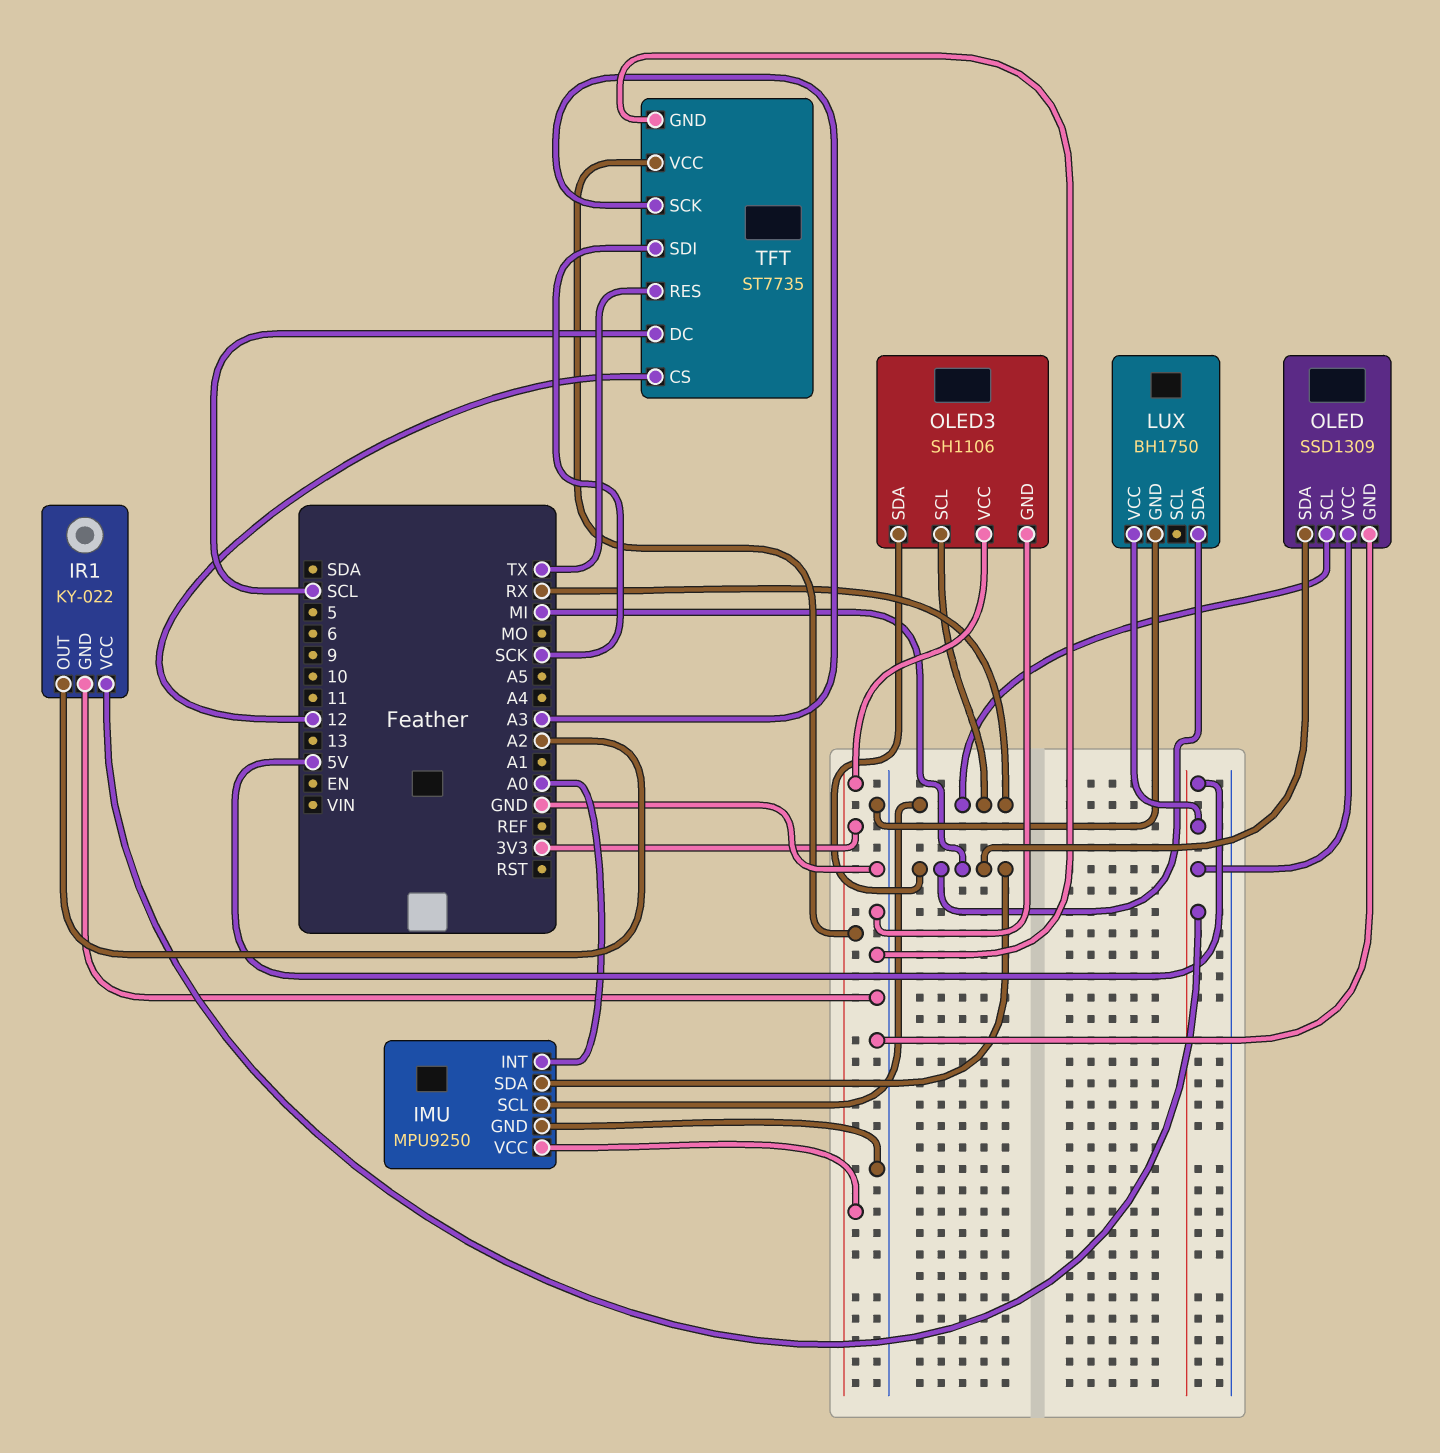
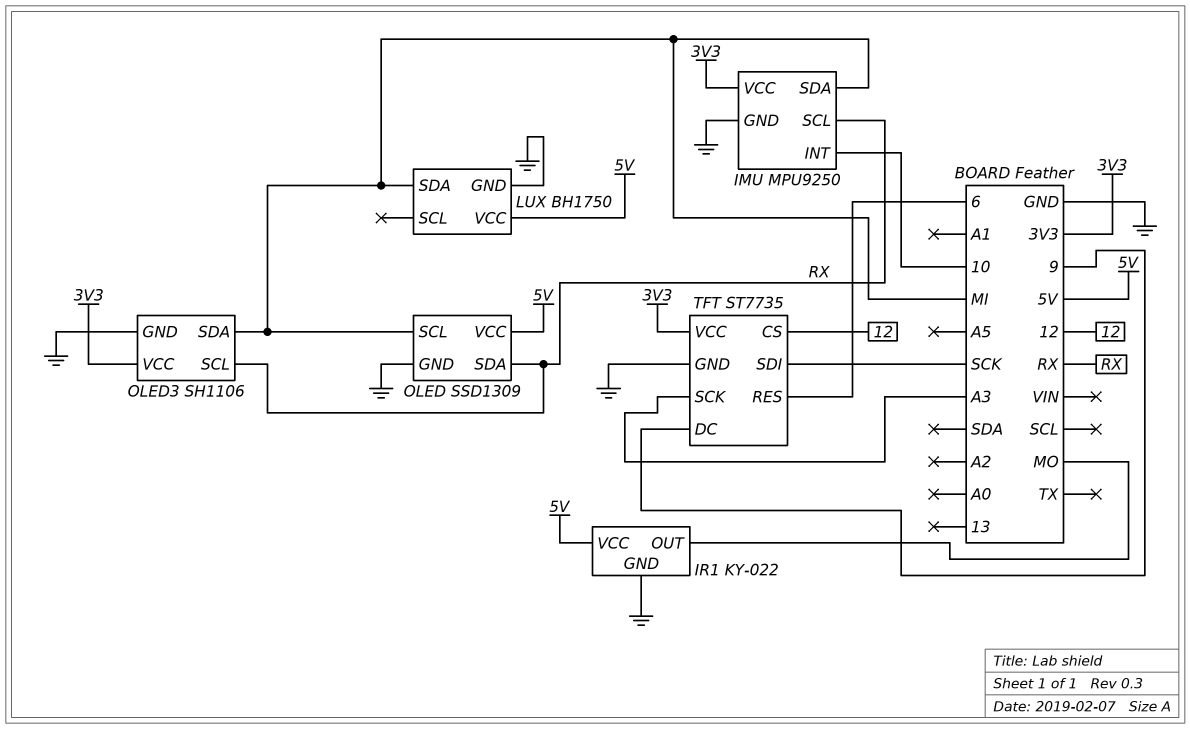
IMU pin INT: A0 -> 10
IR1 pin OUT: A2 -> MO
OLED pin SCL: RX -> MI
OLED pin SDA: MI -> RX
TFT pin DC: SCL -> 9
TFT pin RES: TX -> 6

